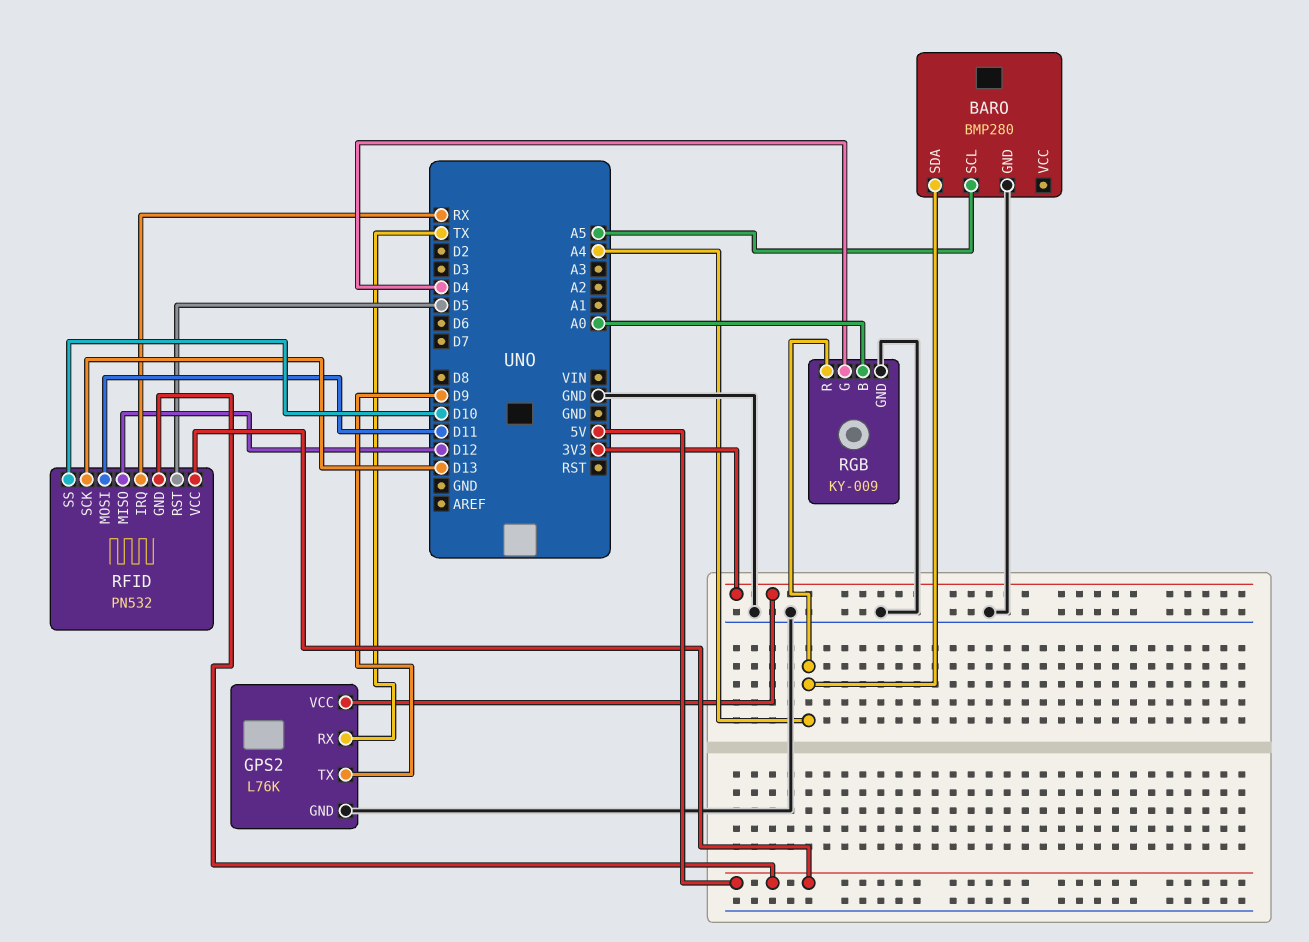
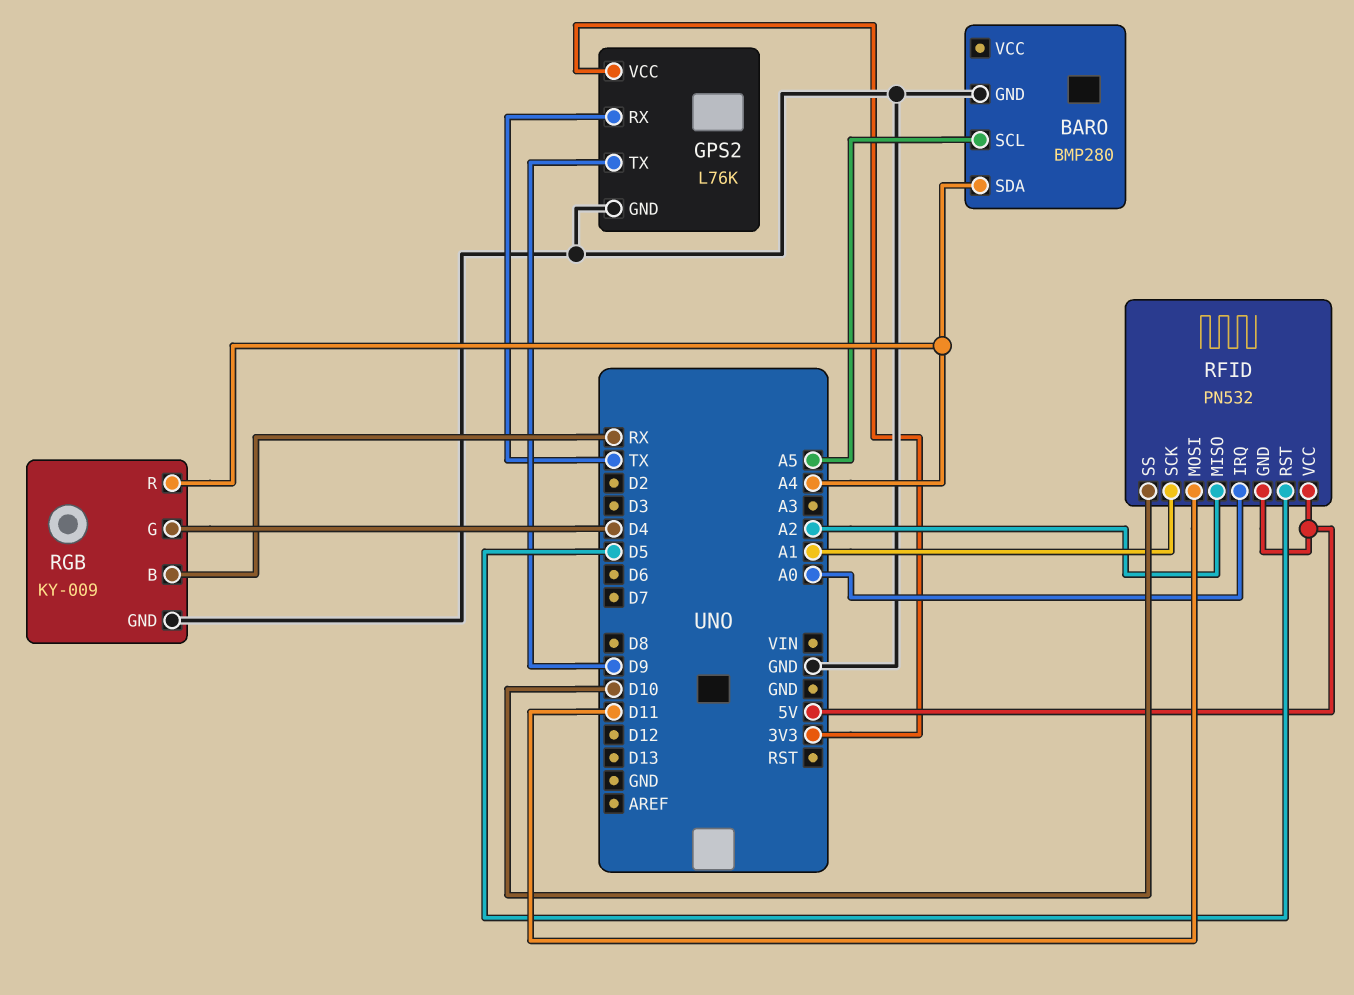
RFID pin IRQ: RX -> A0
RFID pin MISO: D12 -> A2
RFID pin SCK: D13 -> A1
RGB pin B: A0 -> RX

